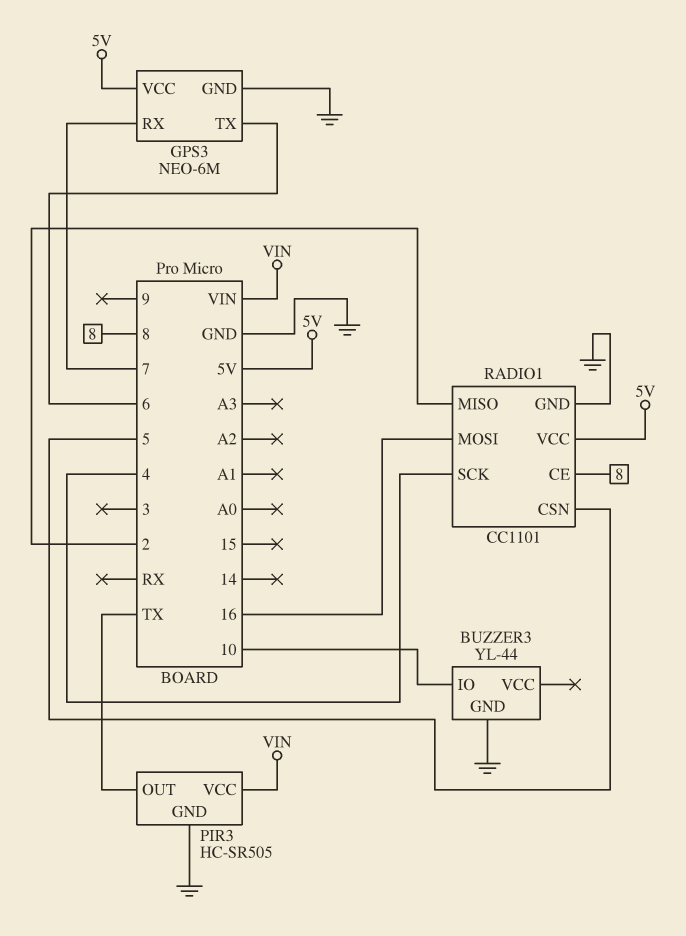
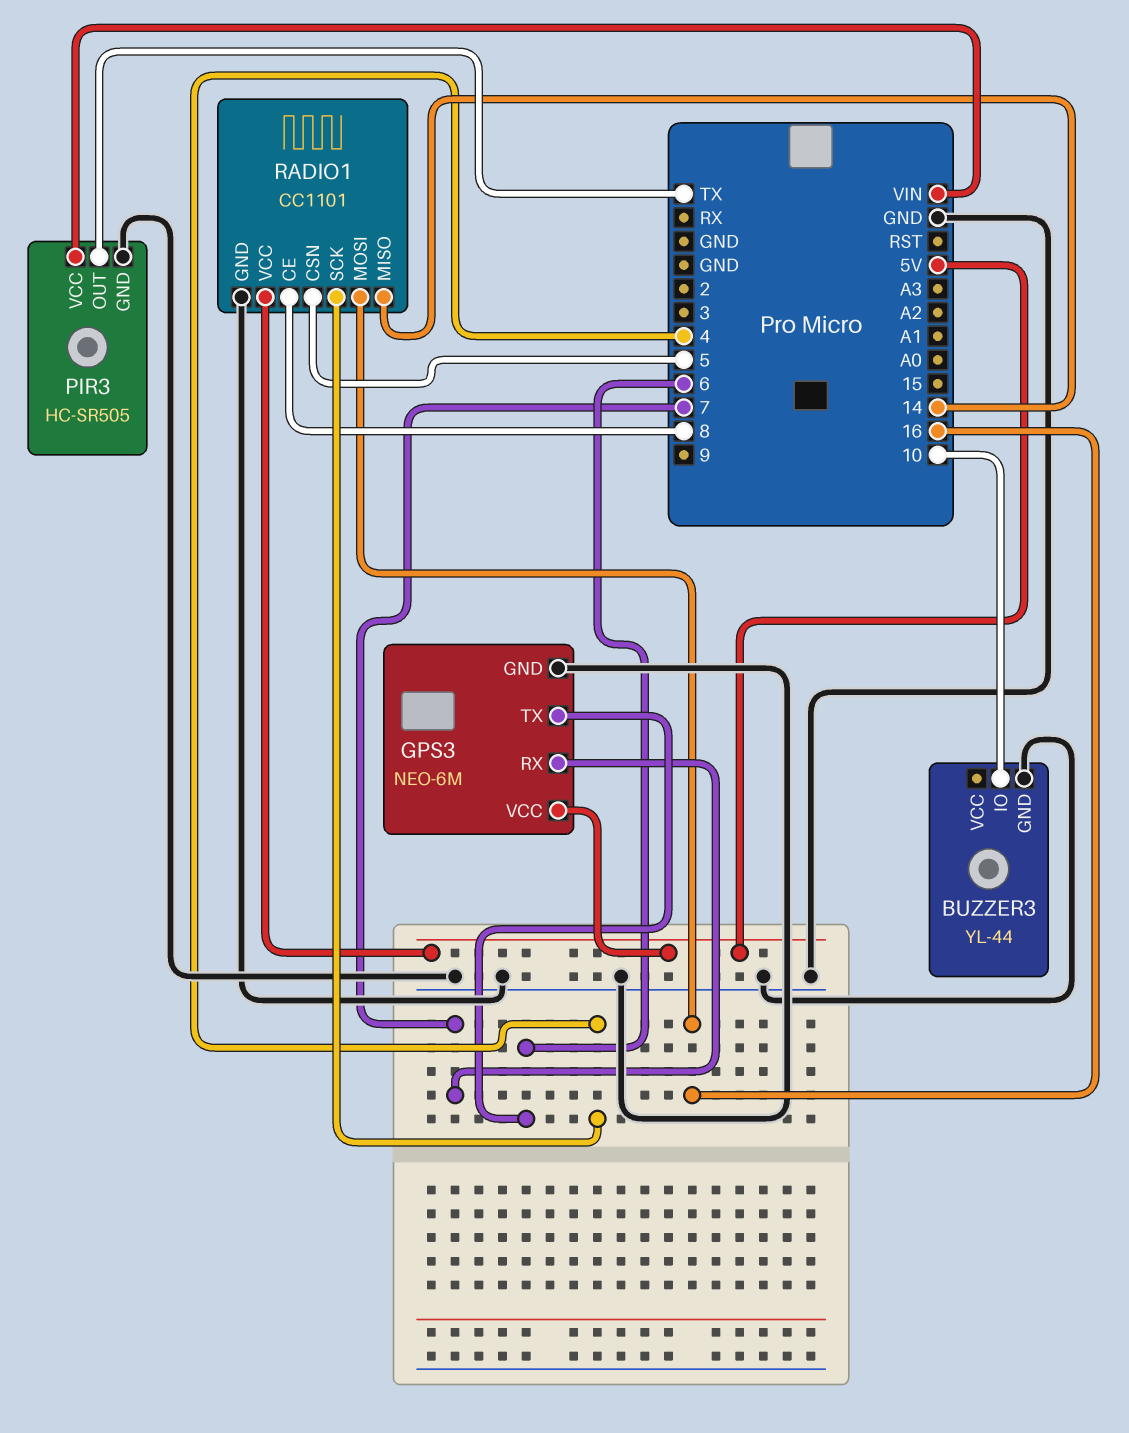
RADIO1 pin MISO: 2 -> 14

